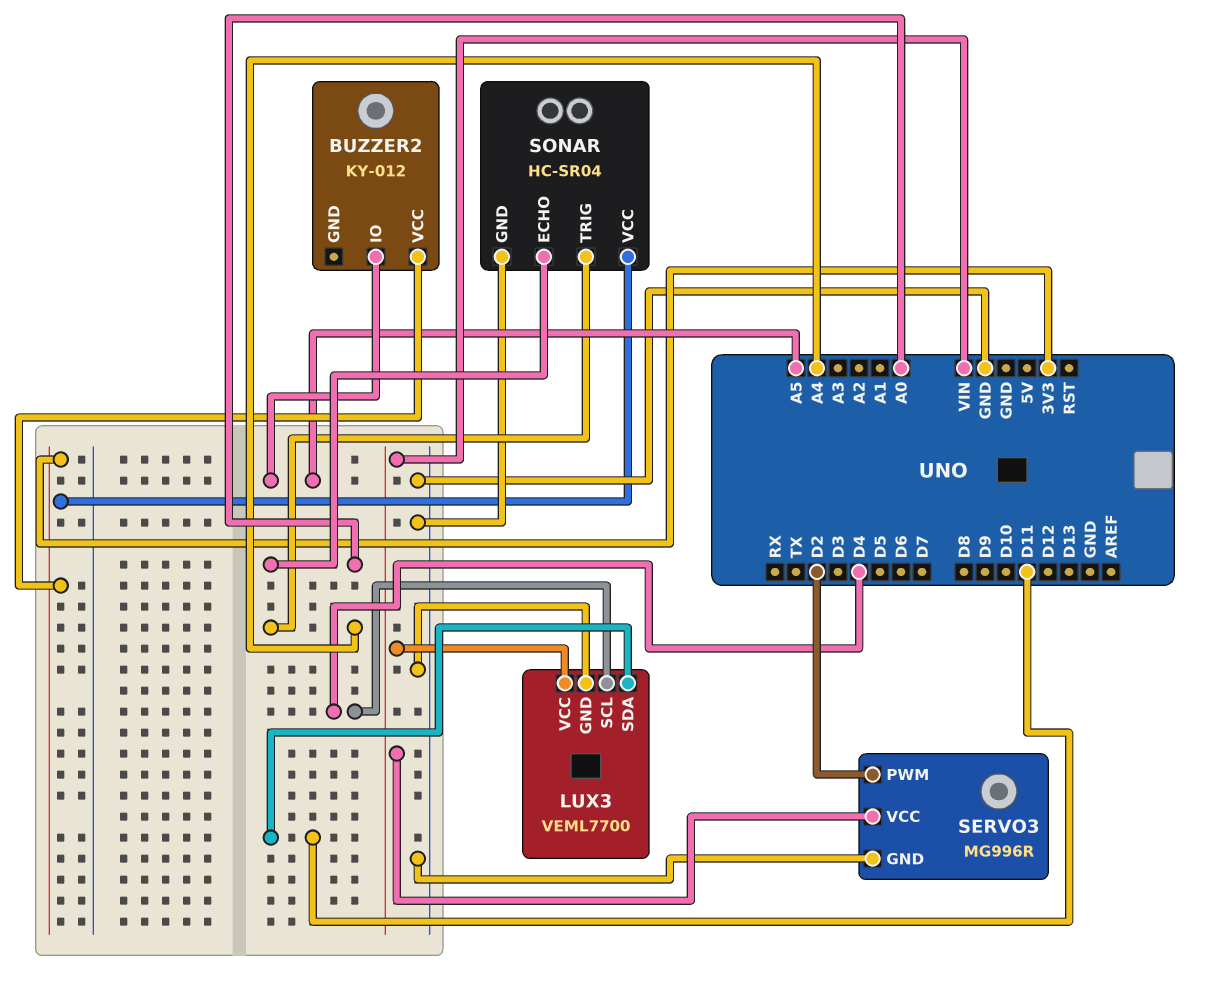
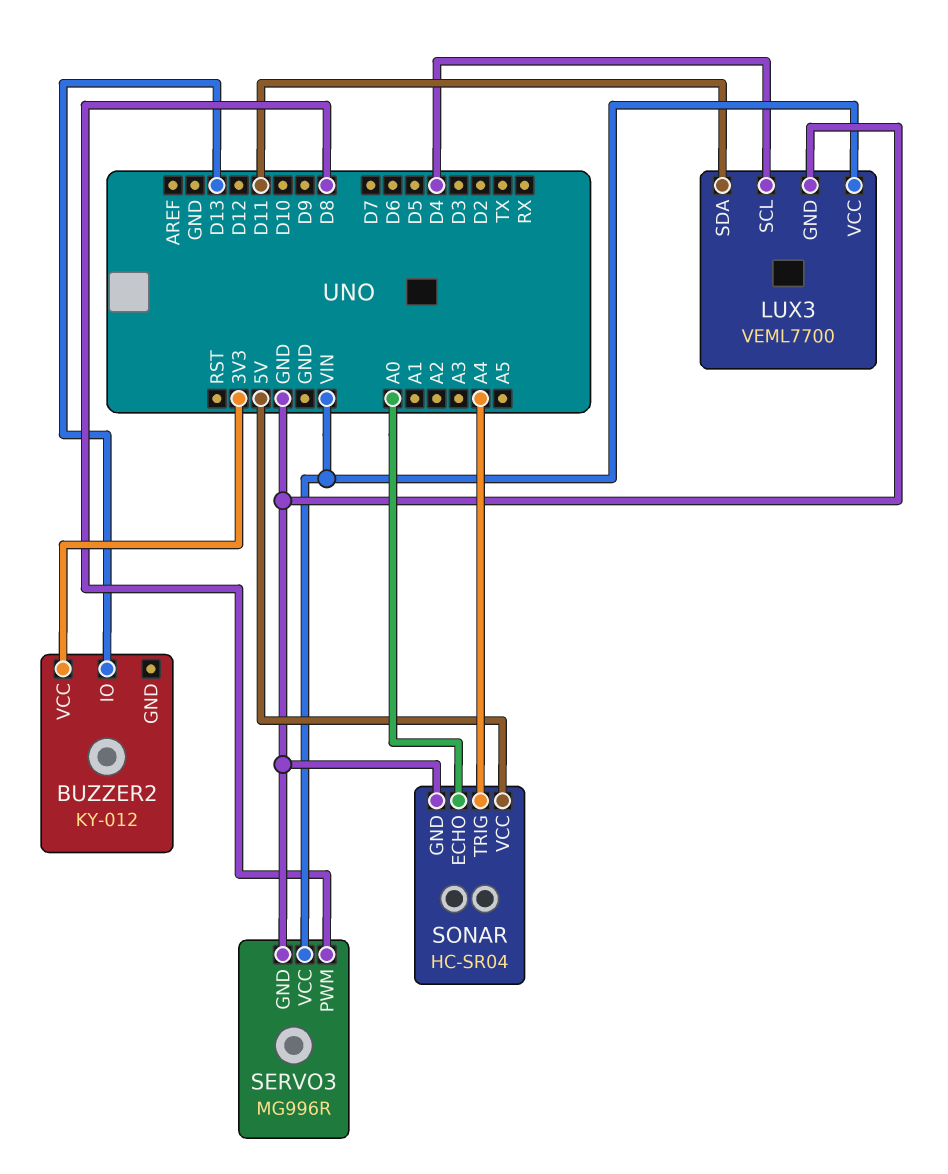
BUZZER2 pin IO: A5 -> D13
SERVO3 pin PWM: D2 -> D8
SONAR pin VCC: 3V3 -> 5V

